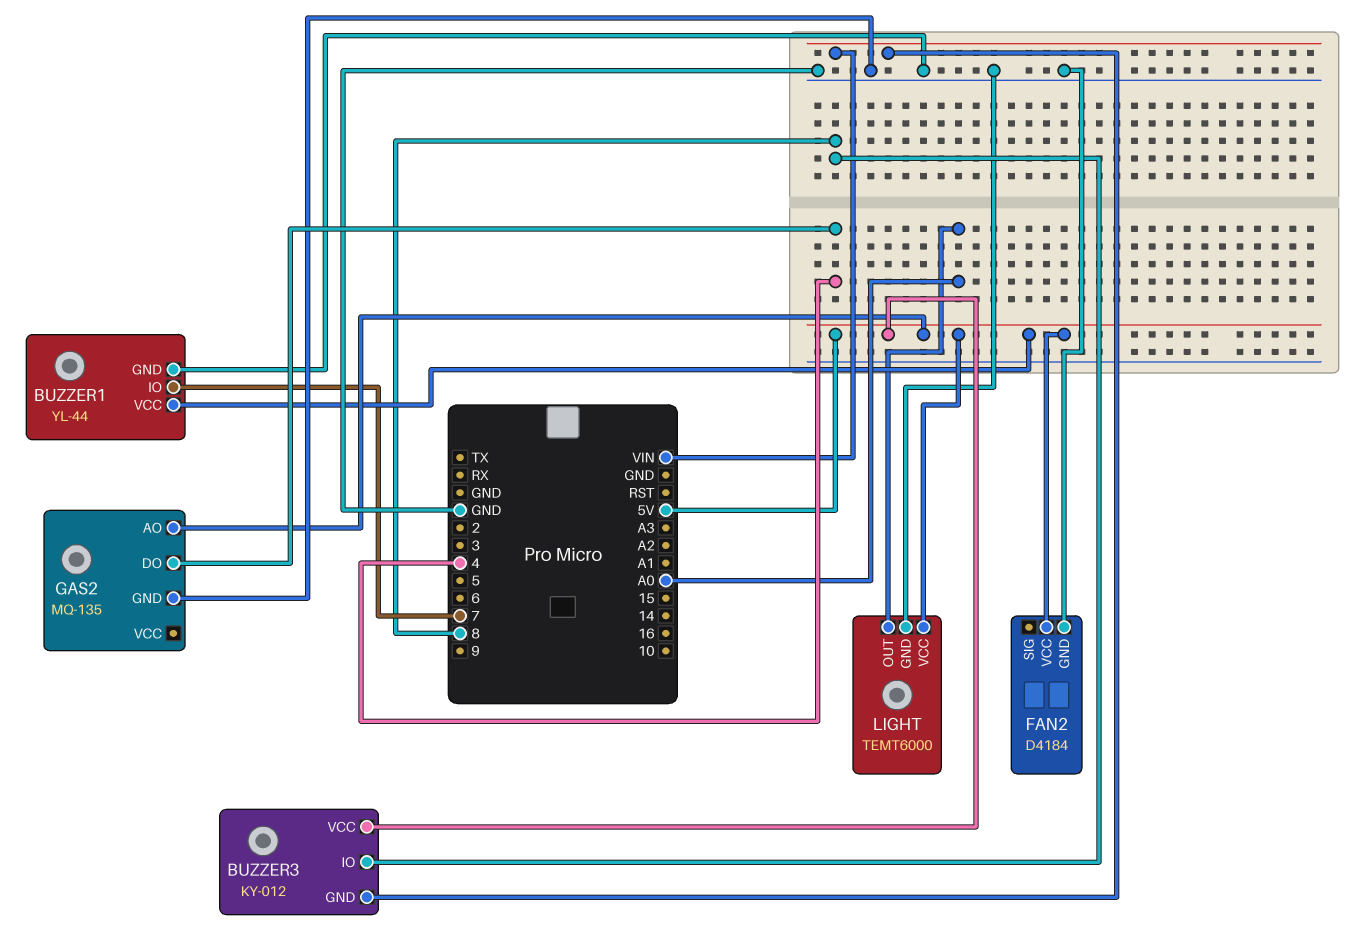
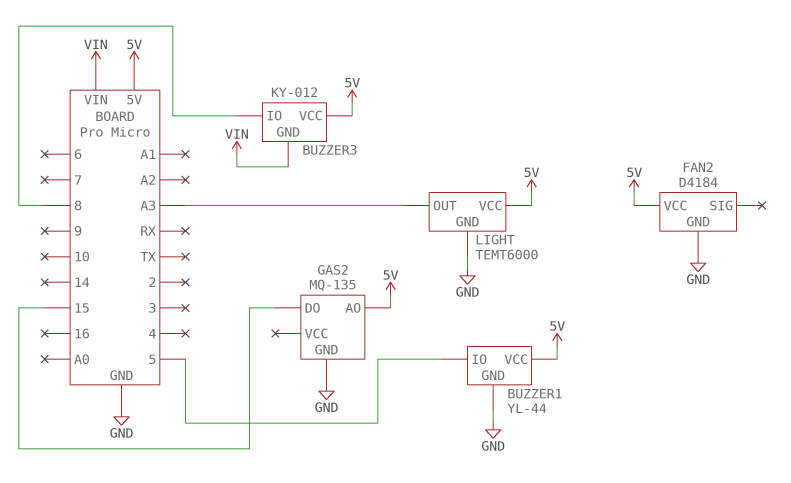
BUZZER1 pin IO: 7 -> 5
GAS2 pin DO: 4 -> 15
LIGHT pin OUT: A0 -> A3

